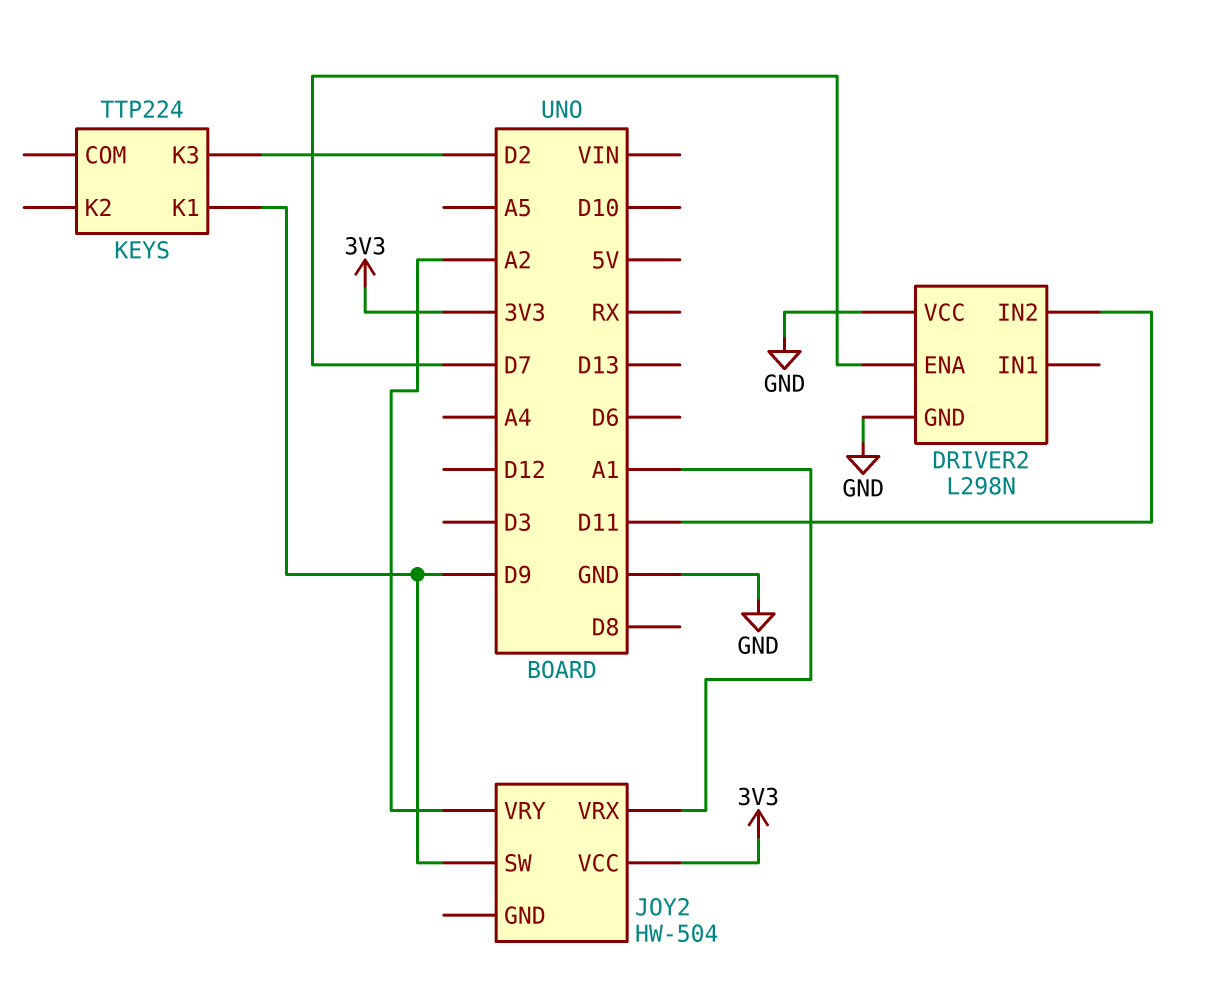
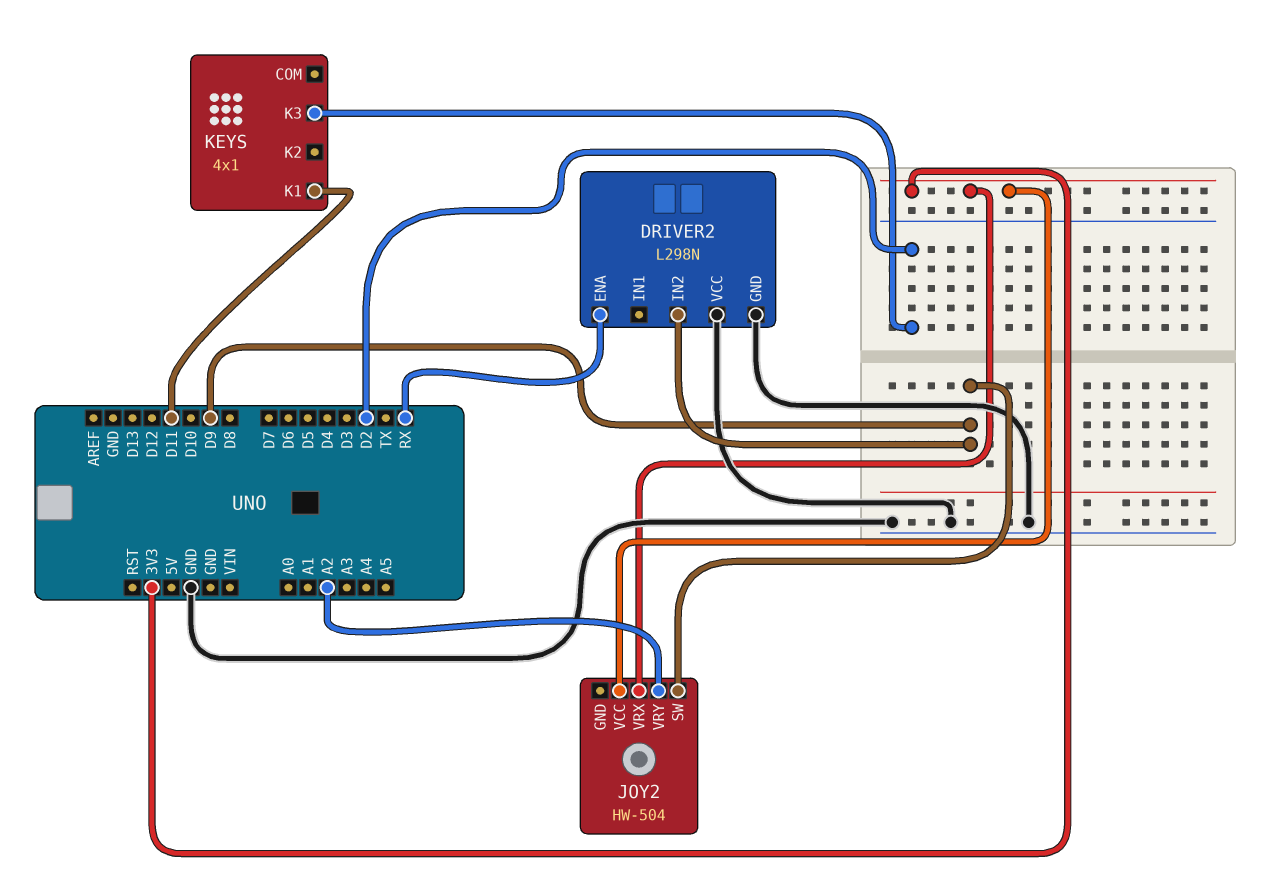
DRIVER2 pin ENA: D7 -> RX
DRIVER2 pin IN2: D11 -> D9
JOY2 pin VRX: A1 -> 3V3
KEYS: TTP224 -> 4x1
KEYS pin K1: D9 -> D11

